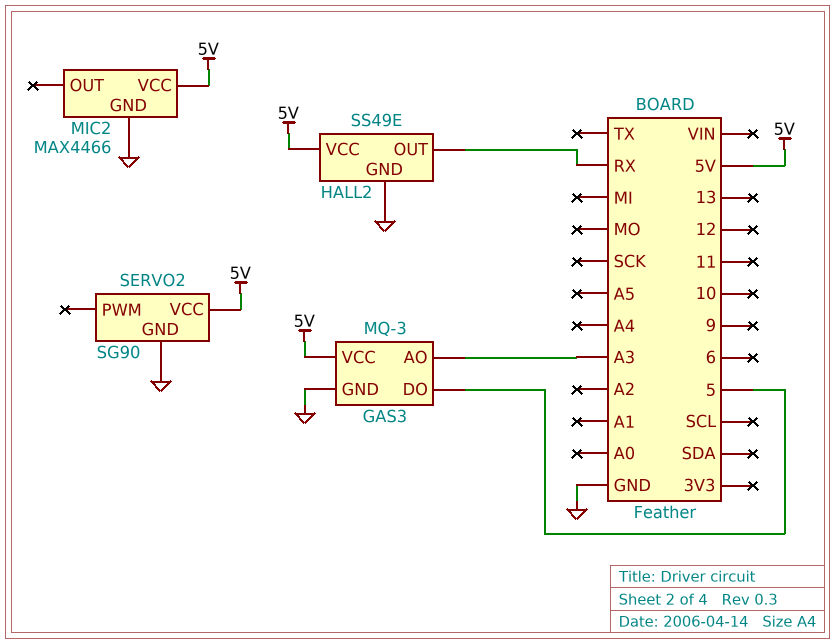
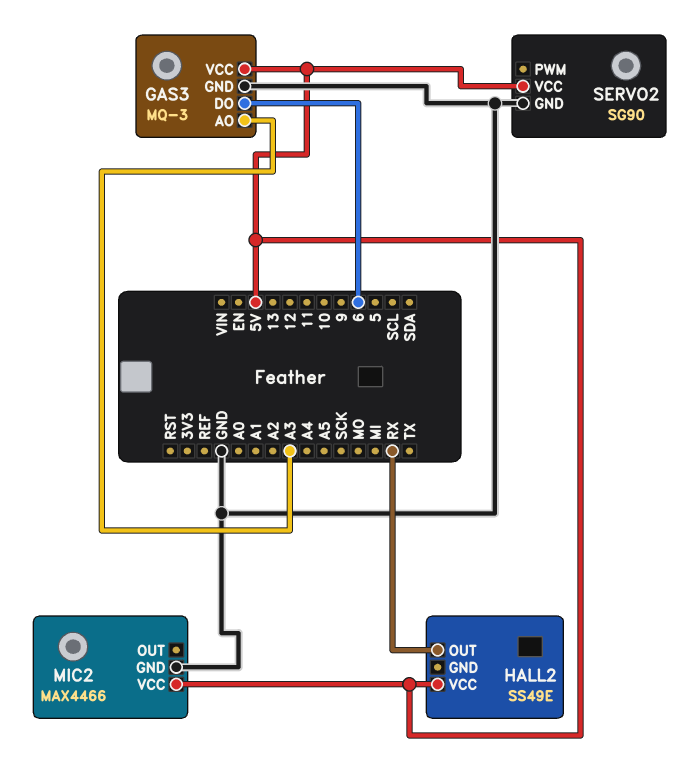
GAS3 pin DO: 5 -> 6
HALL2 pin GND: GND -> none

